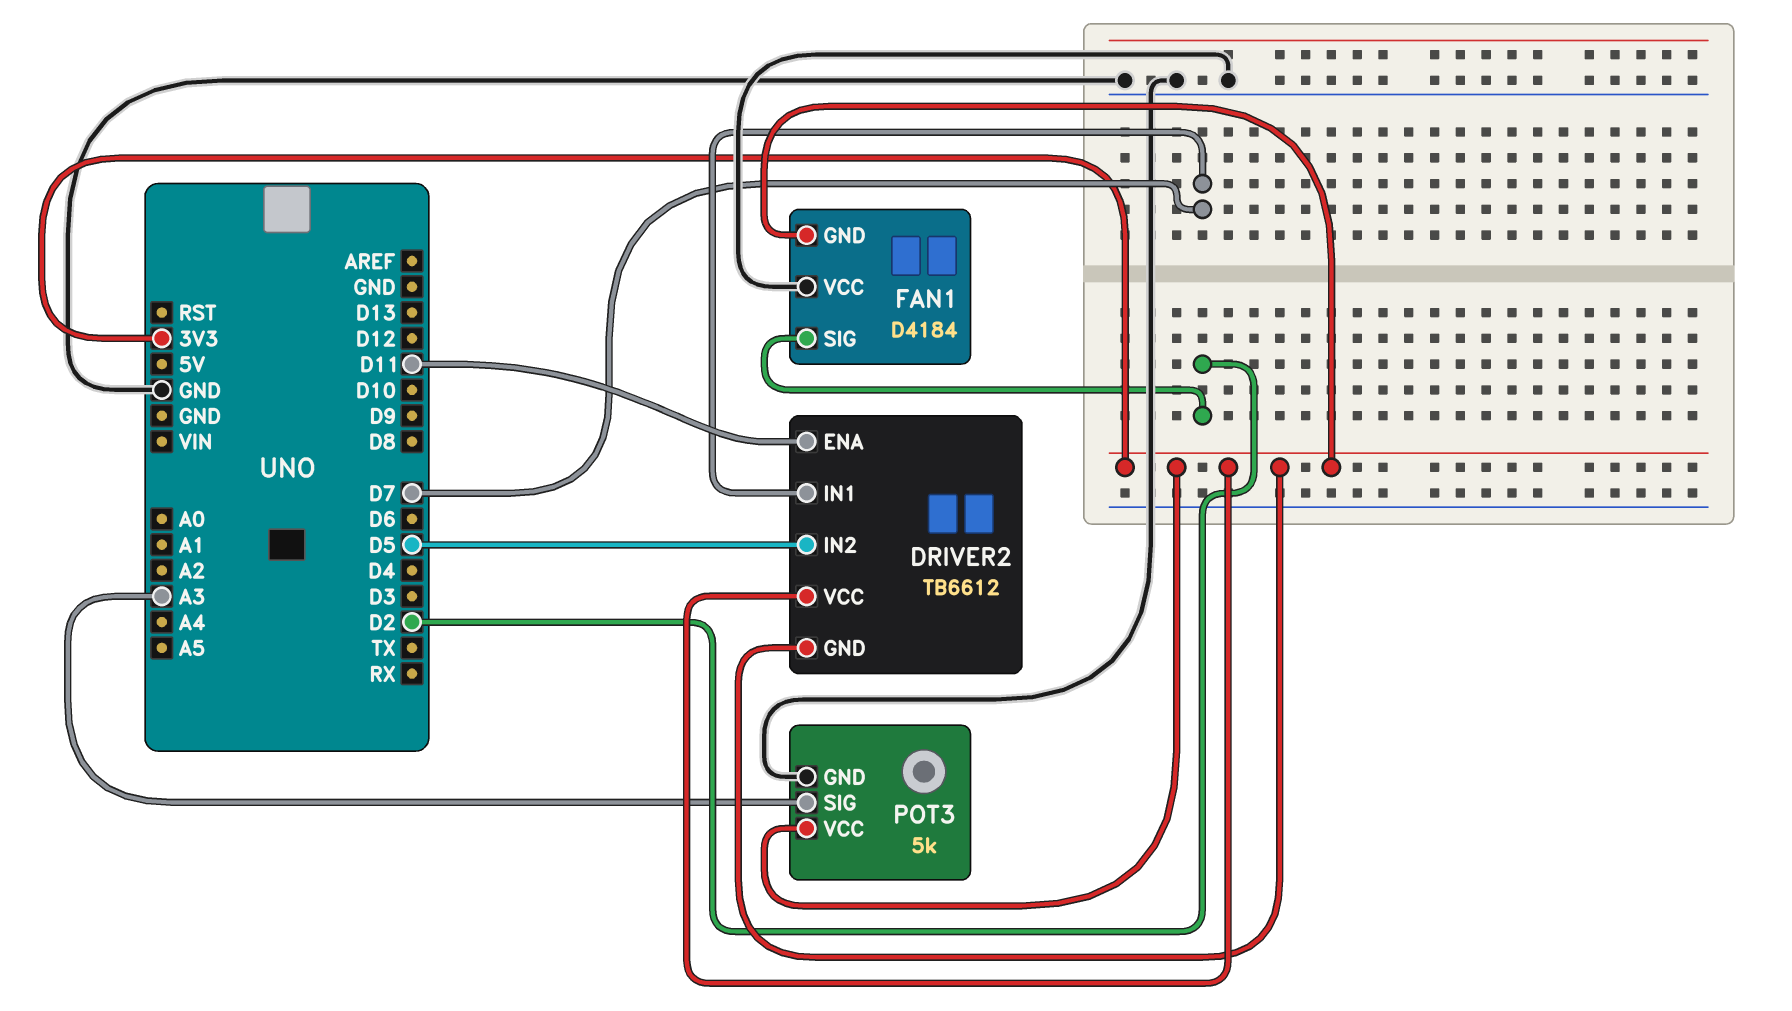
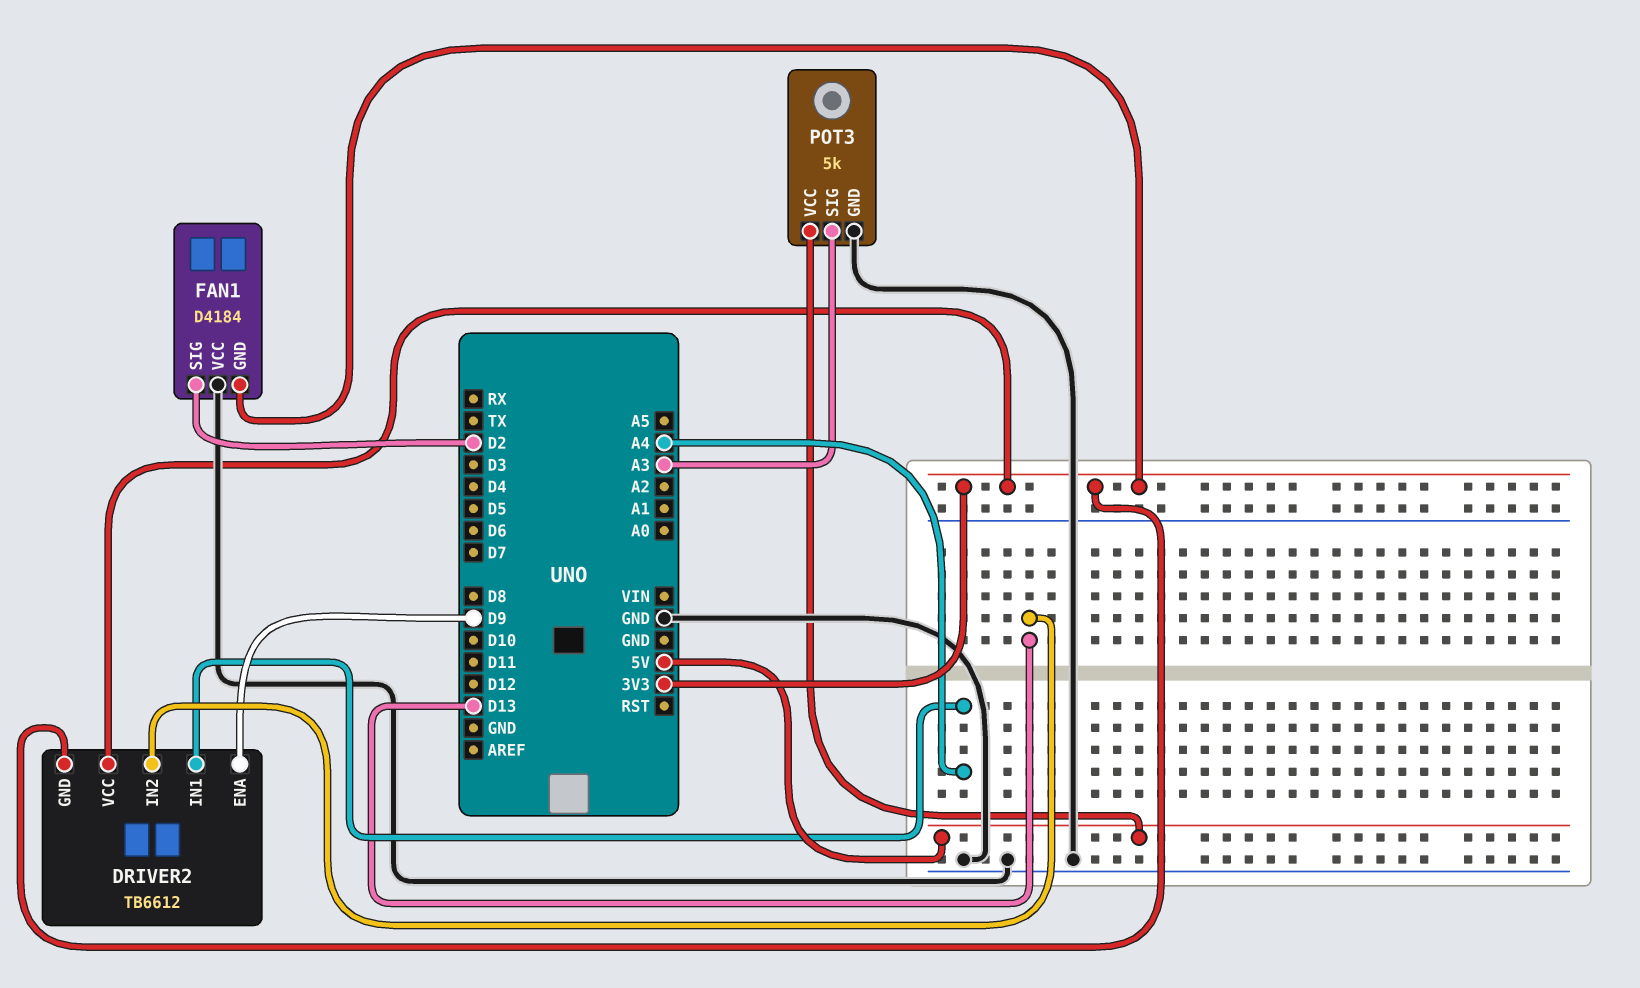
DRIVER2 pin ENA: D11 -> D9
DRIVER2 pin IN1: D7 -> A4
DRIVER2 pin IN2: D5 -> D13
POT3 pin VCC: 3V3 -> 5V

